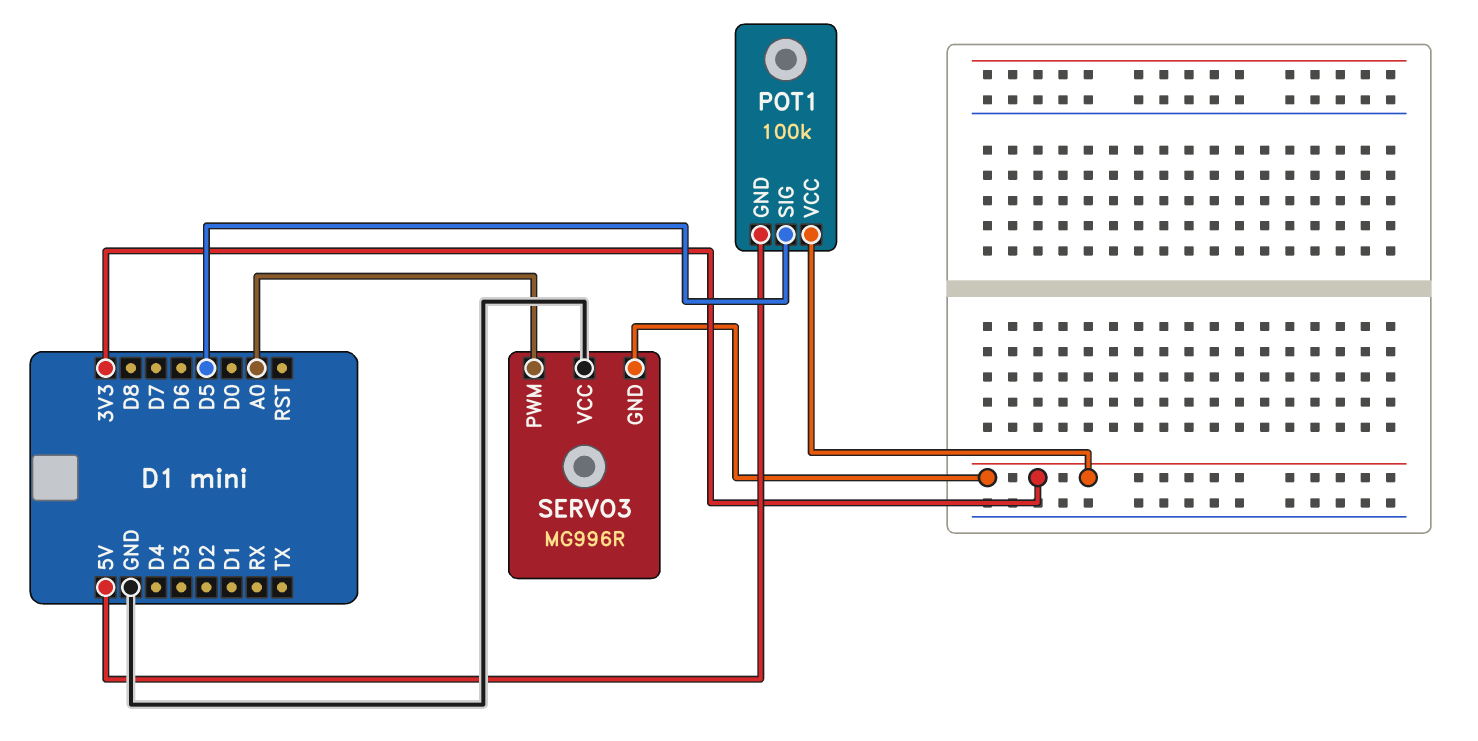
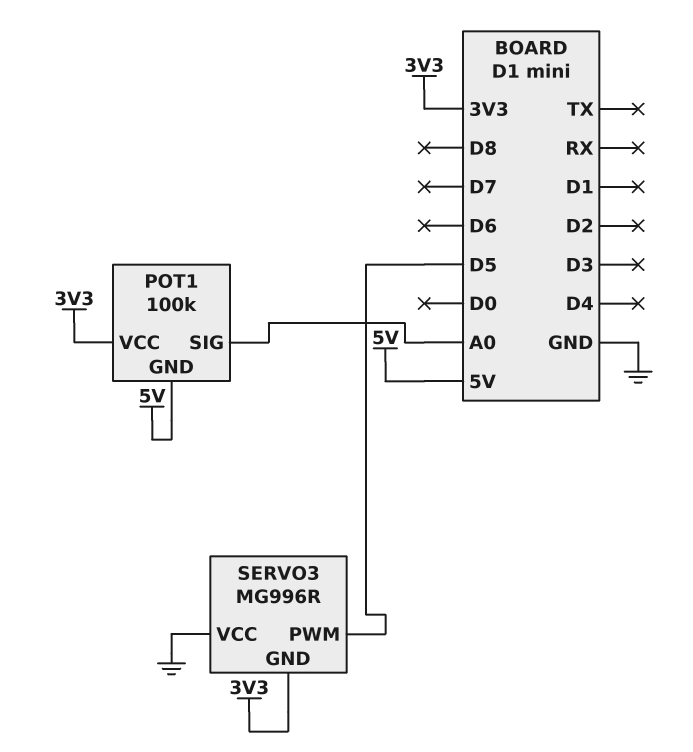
POT1 pin SIG: D5 -> A0
SERVO3 pin PWM: A0 -> D5

